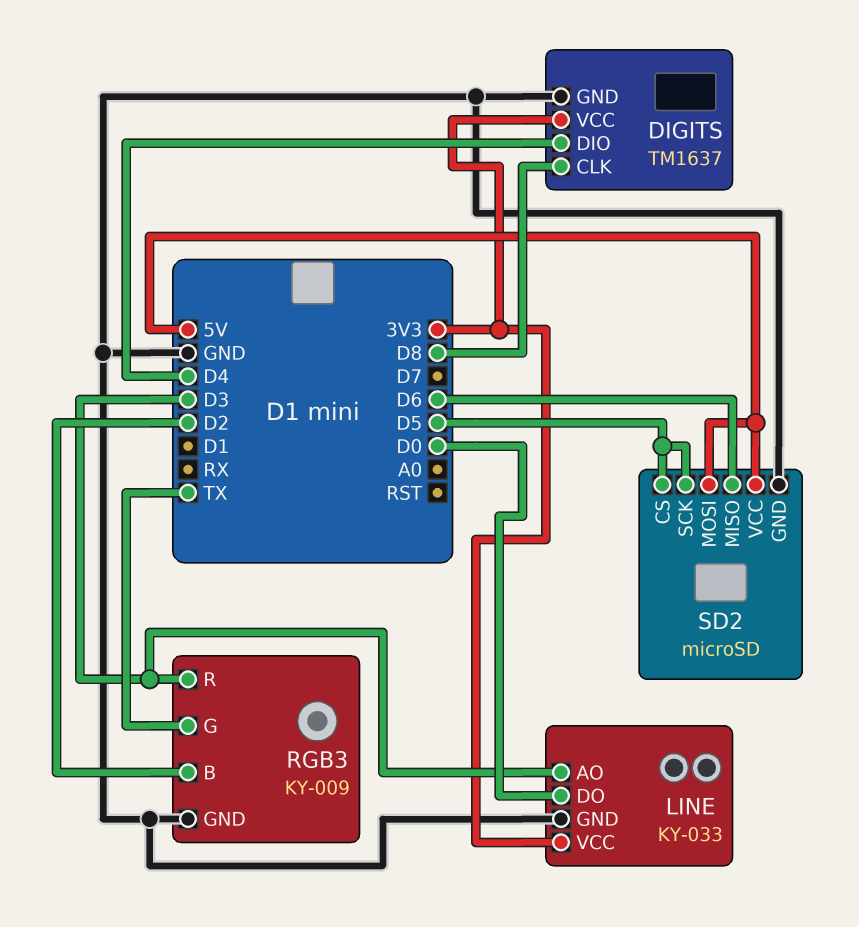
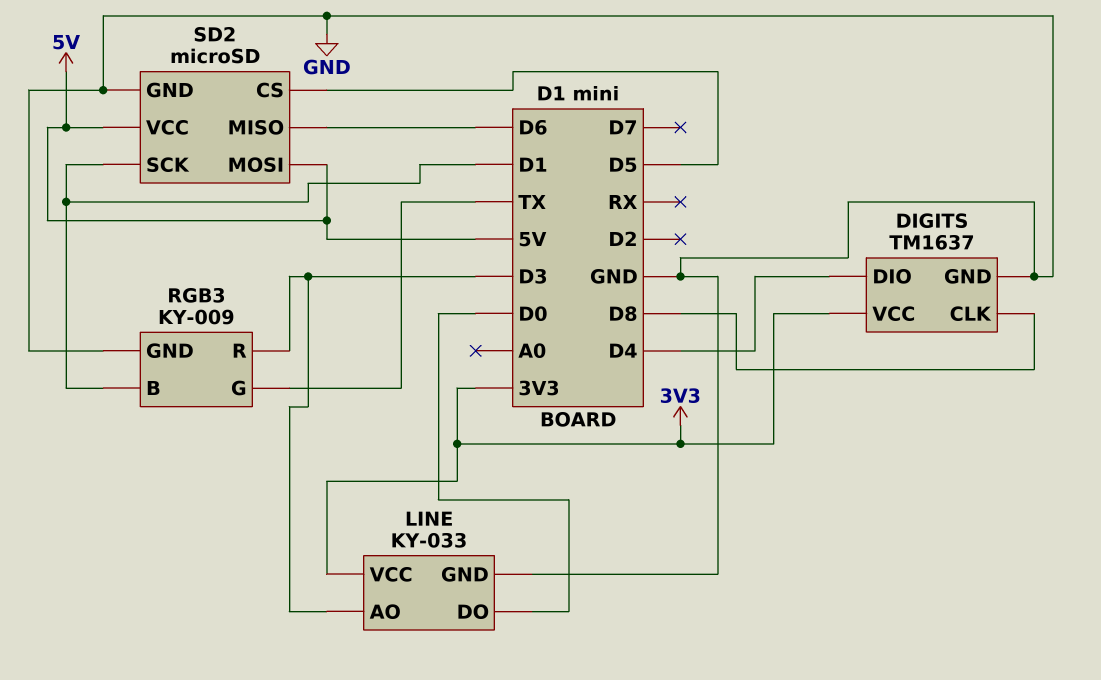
RGB3 pin B: D2 -> D1
SD2 pin SCK: D5 -> D1

